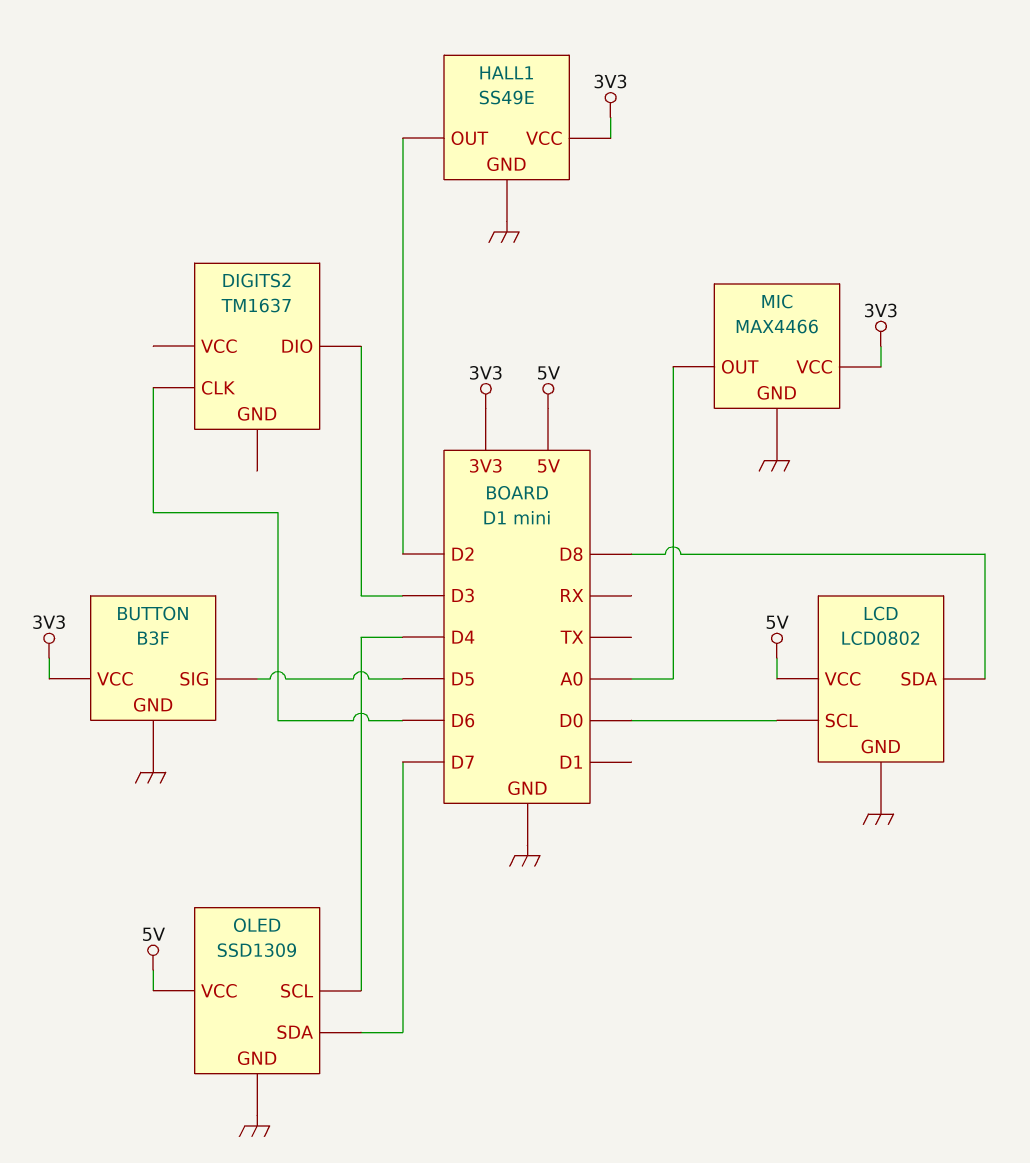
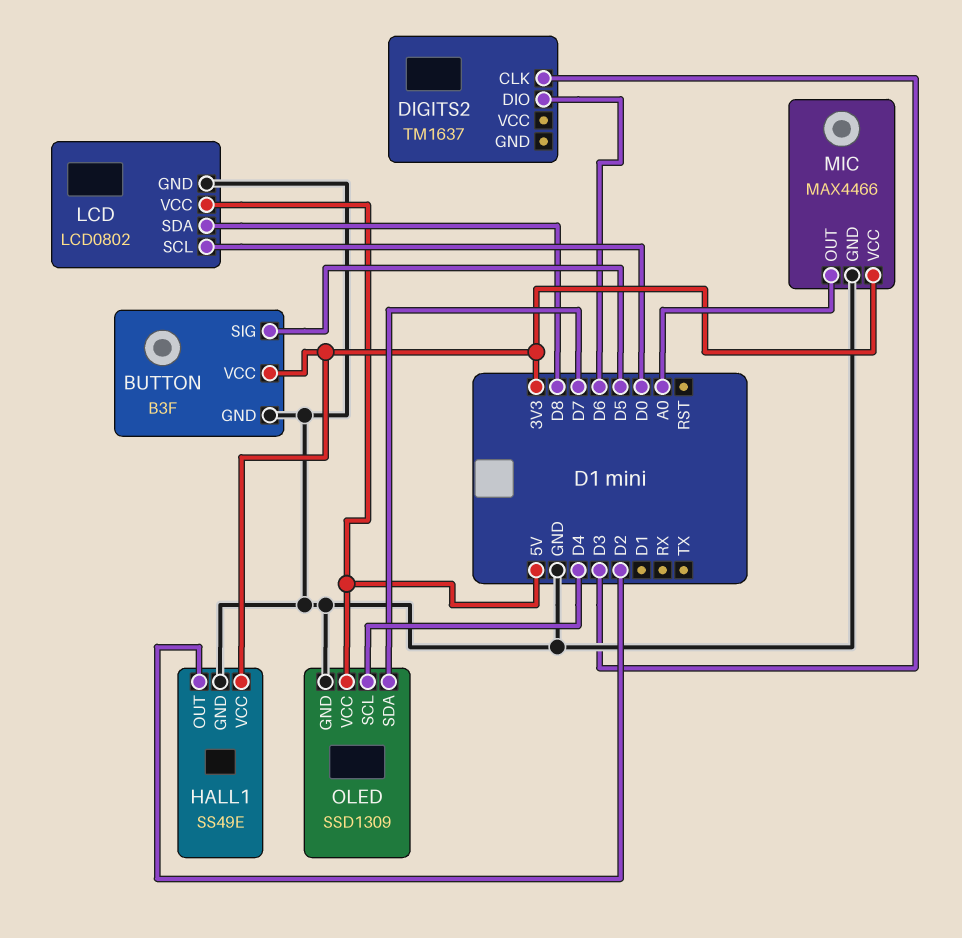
DIGITS2 pin CLK: D6 -> D3
DIGITS2 pin DIO: D3 -> D6

